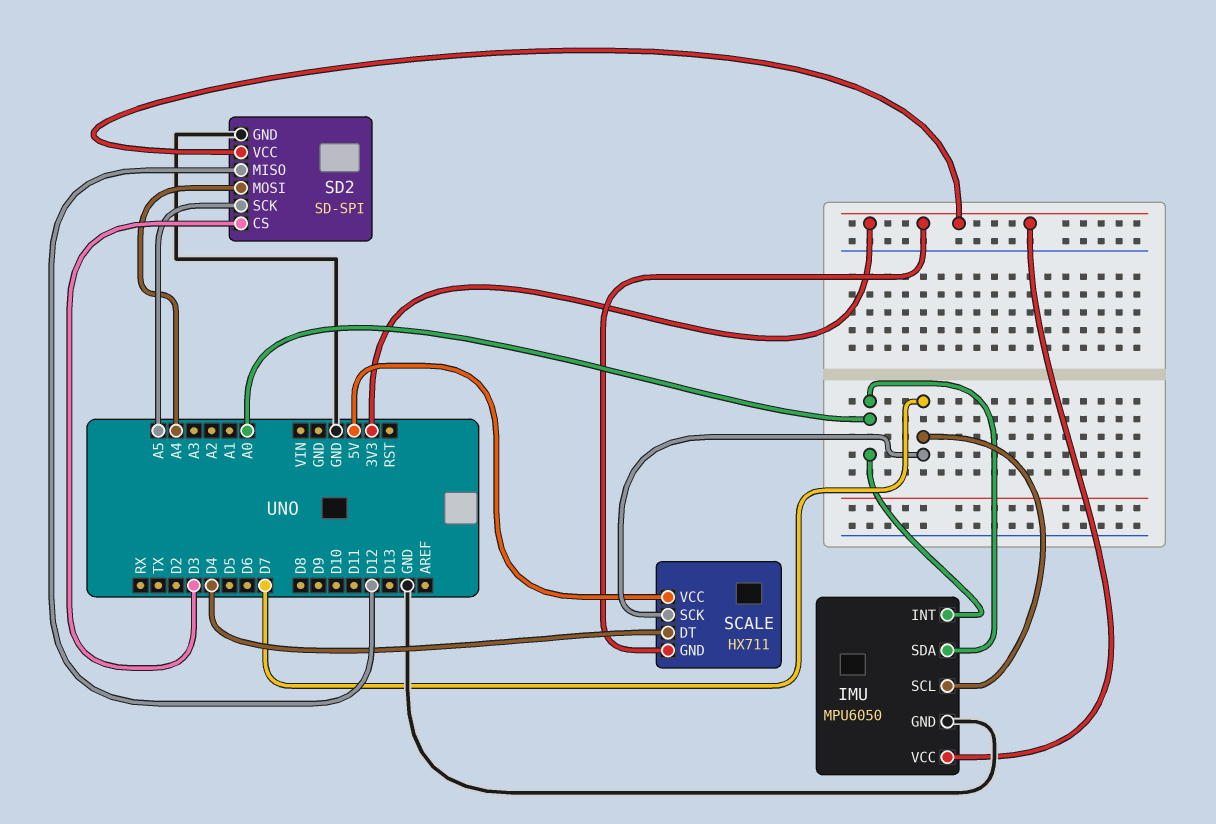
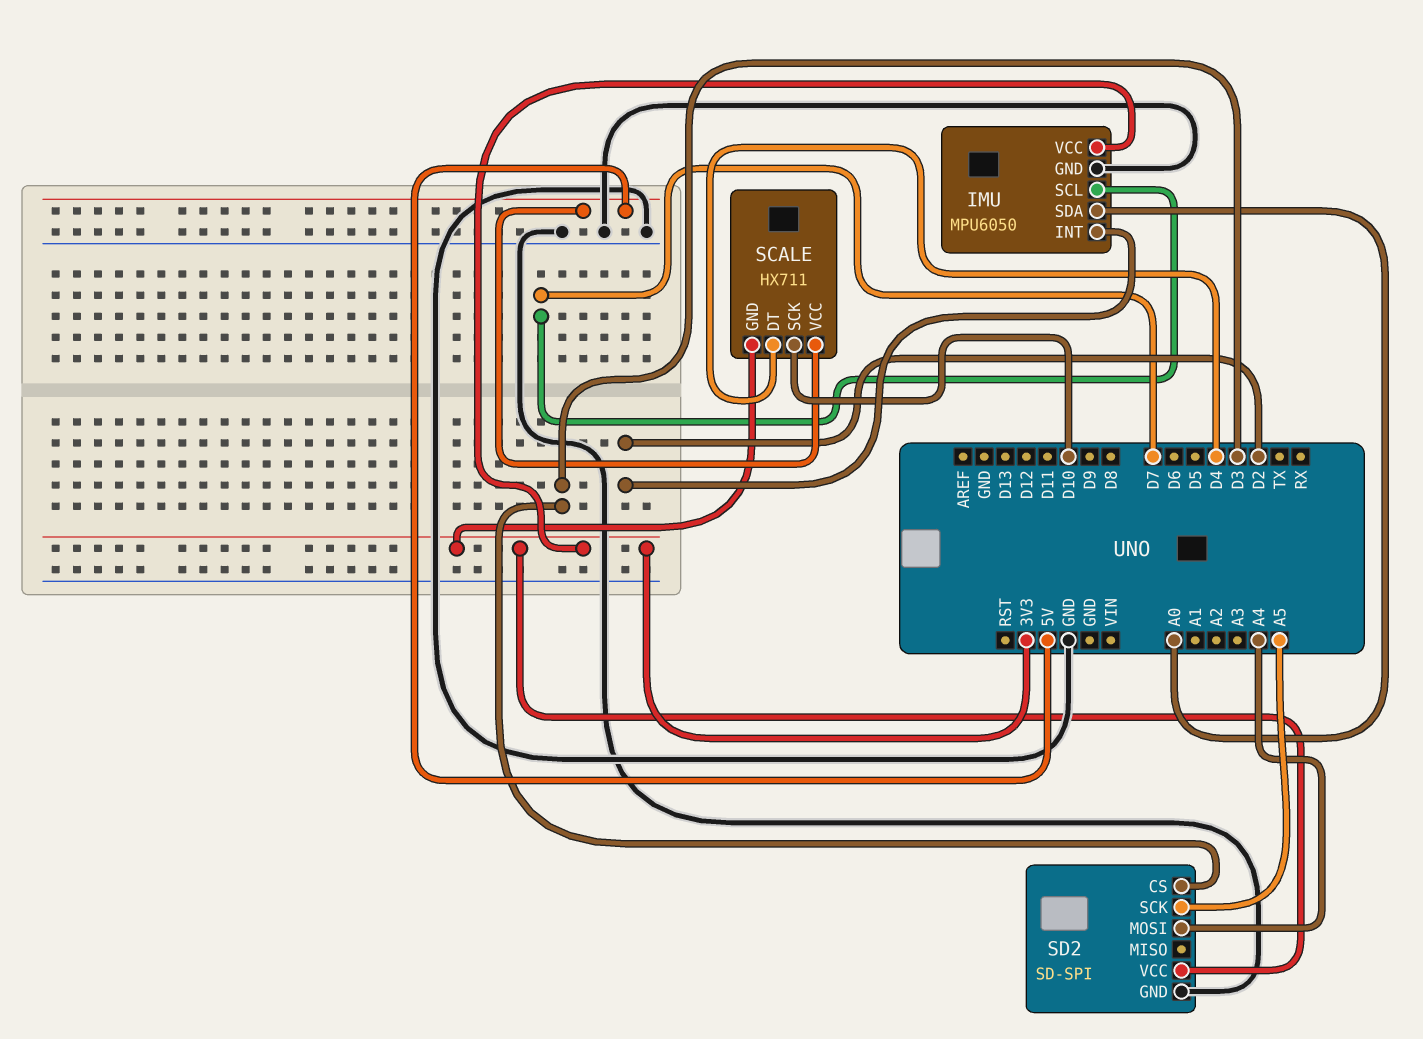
IMU pin INT: A0 -> D2
SCALE pin SCK: D7 -> D10
SD2 pin MISO: D12 -> none

